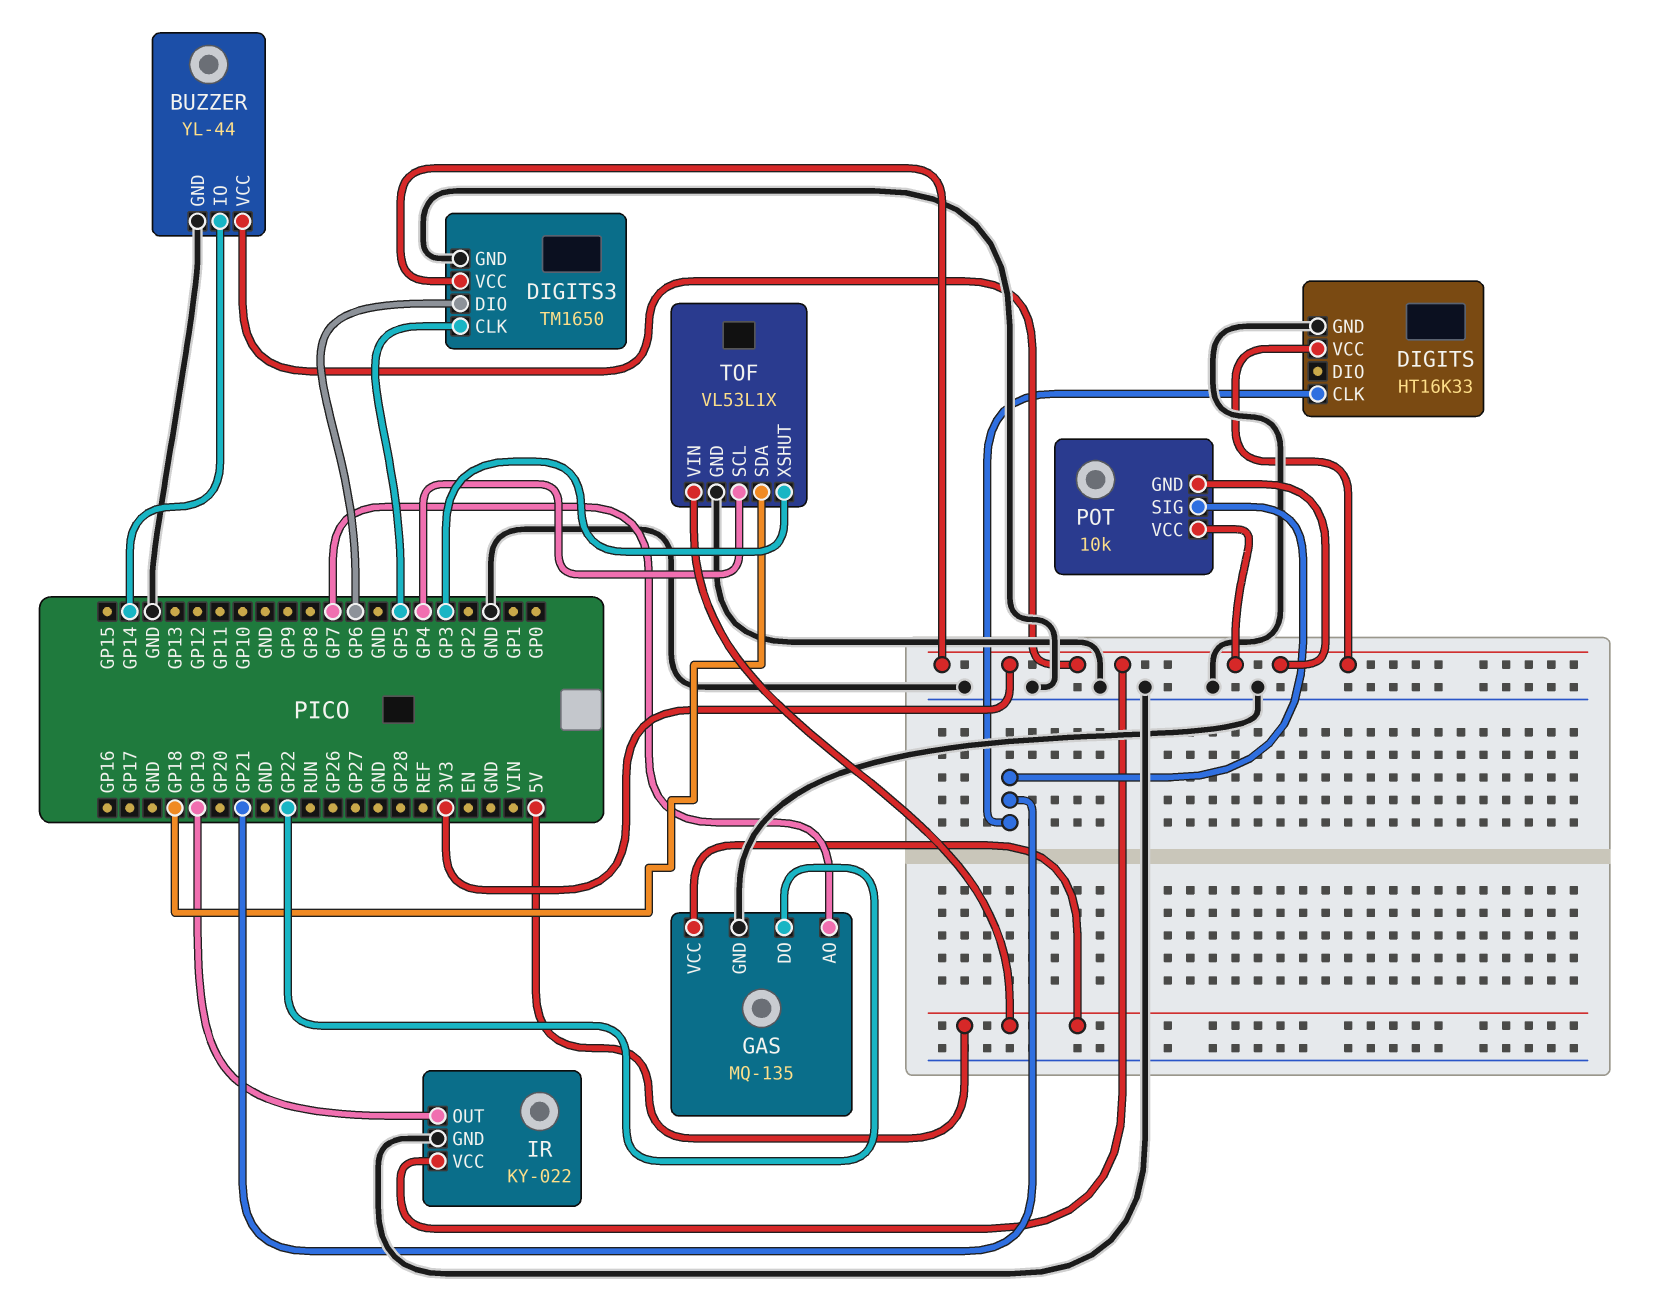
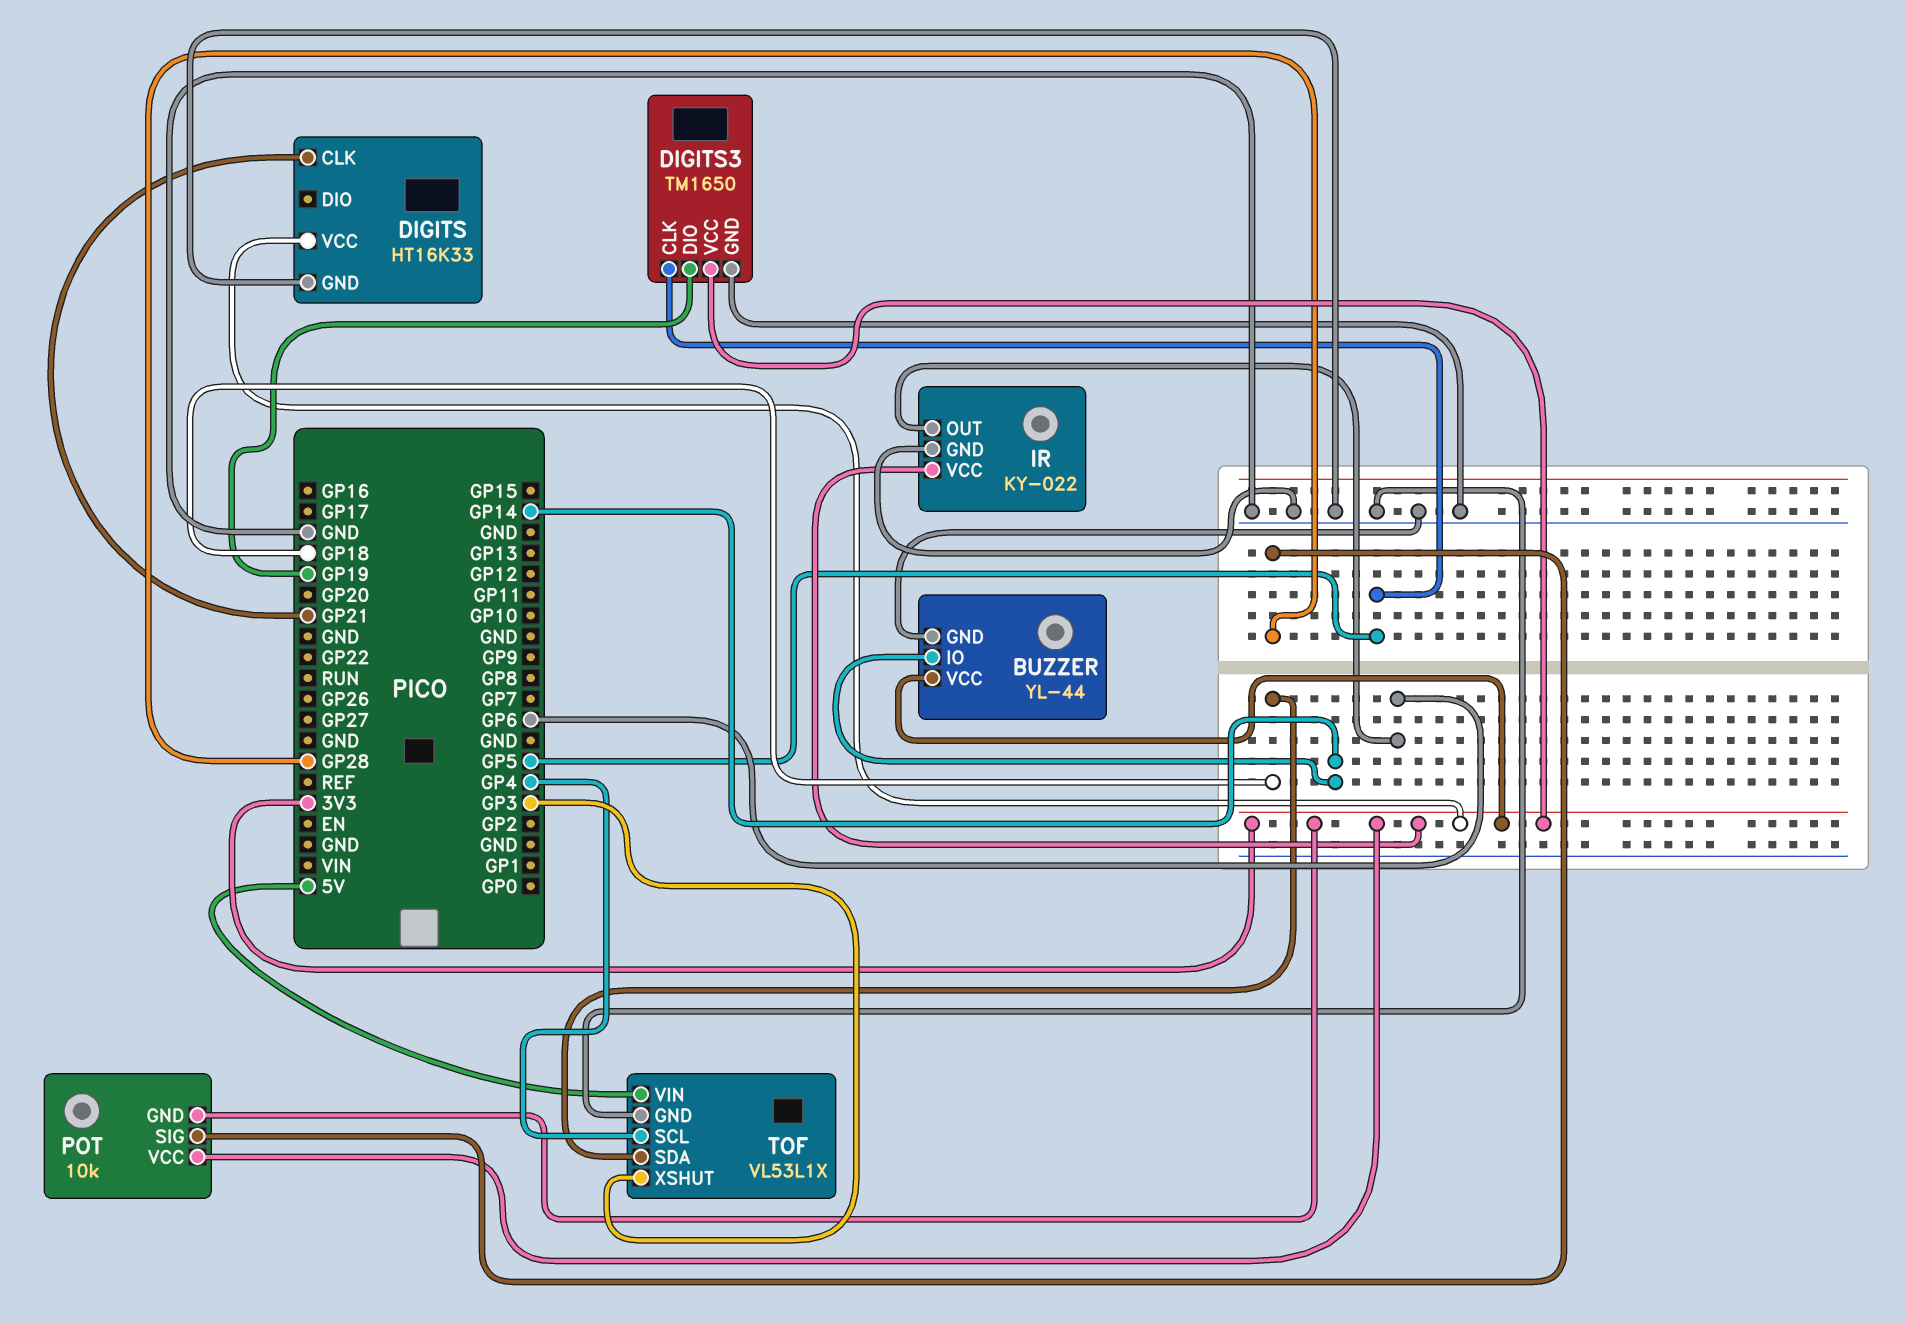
DIGITS3 pin DIO: GP6 -> GP19
GAS: MQ-135 -> none
GAS pin AO: GP7 -> none
GAS pin DO: GP22 -> none
GAS pin GND: GND -> none
GAS pin VCC: 5V -> none
IR pin OUT: GP19 -> GP6
POT pin SIG: GP21 -> GP28

